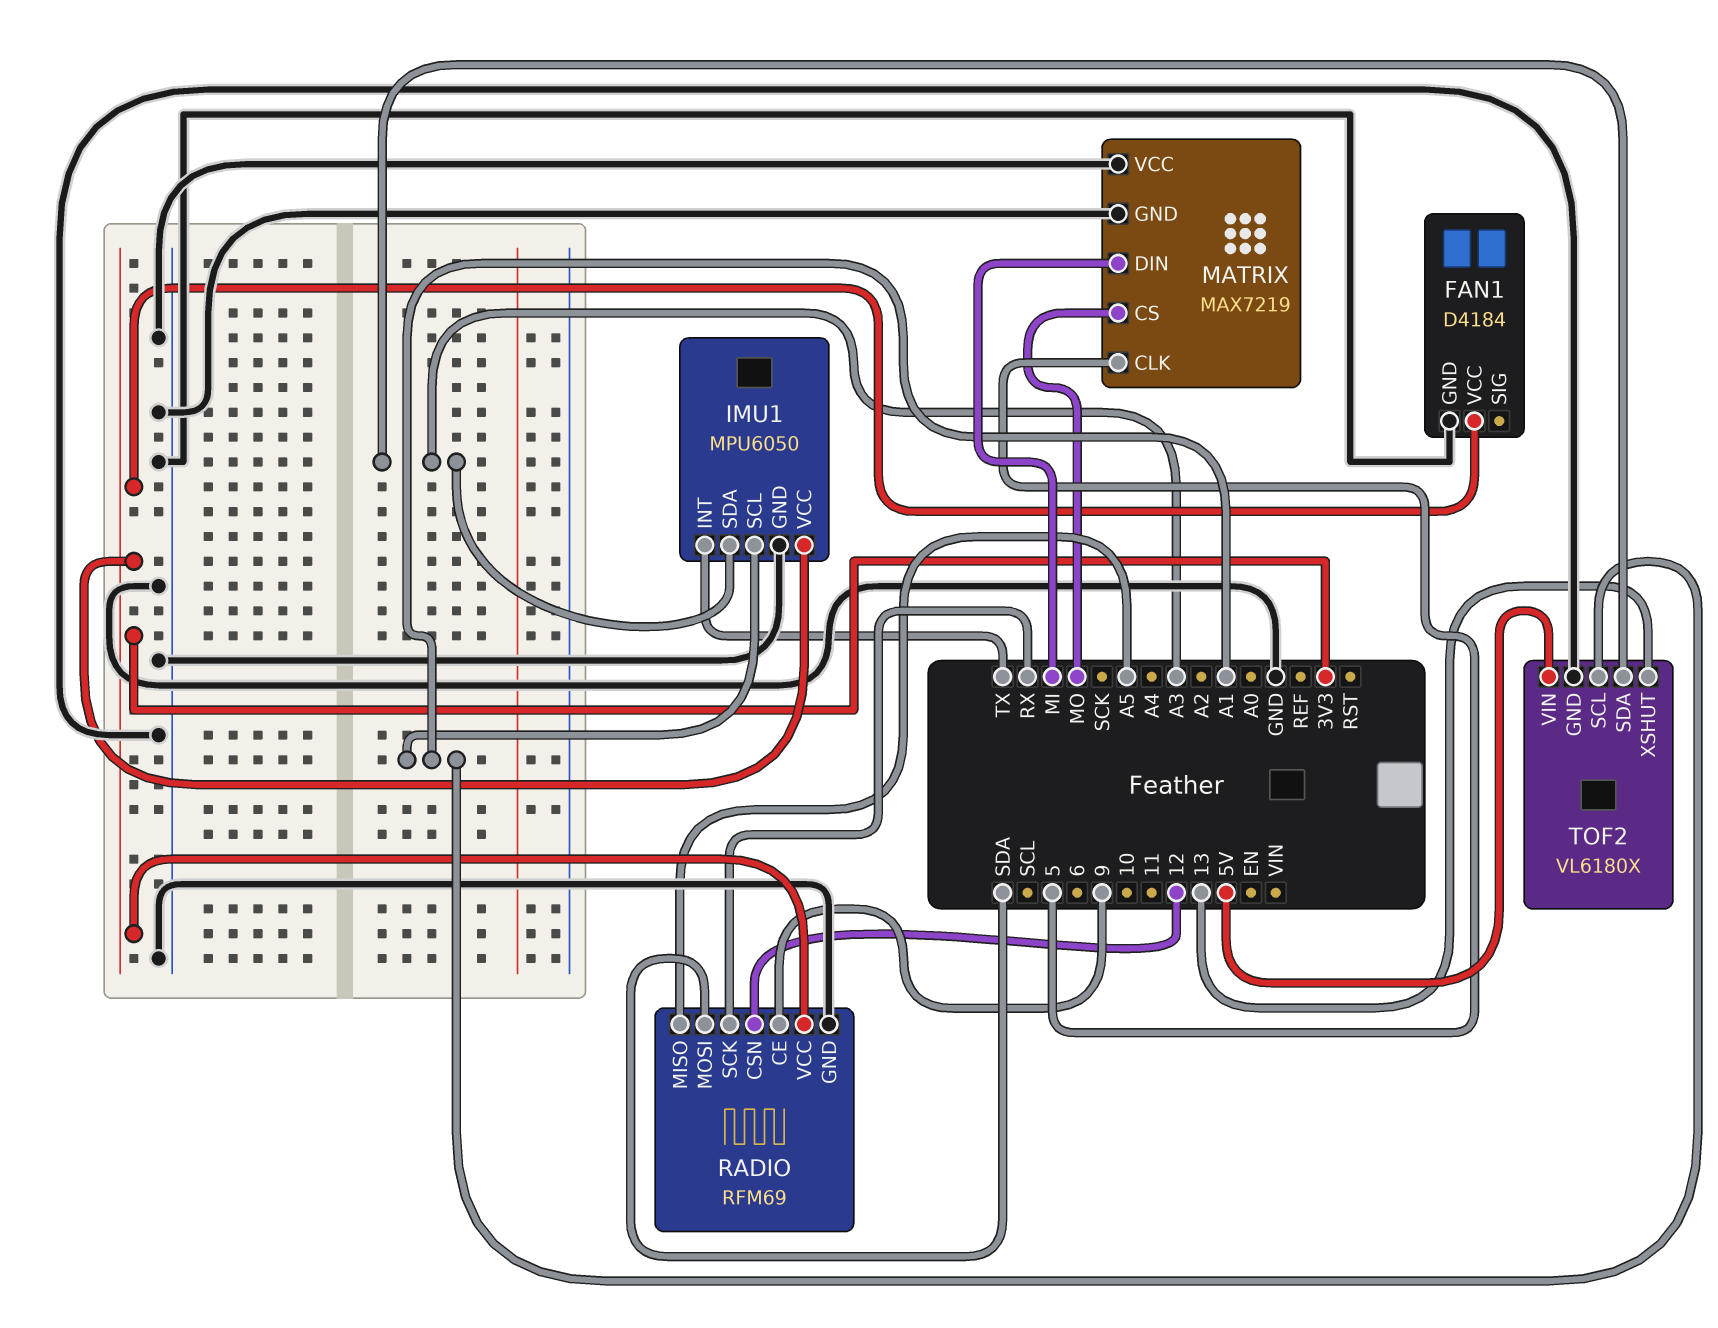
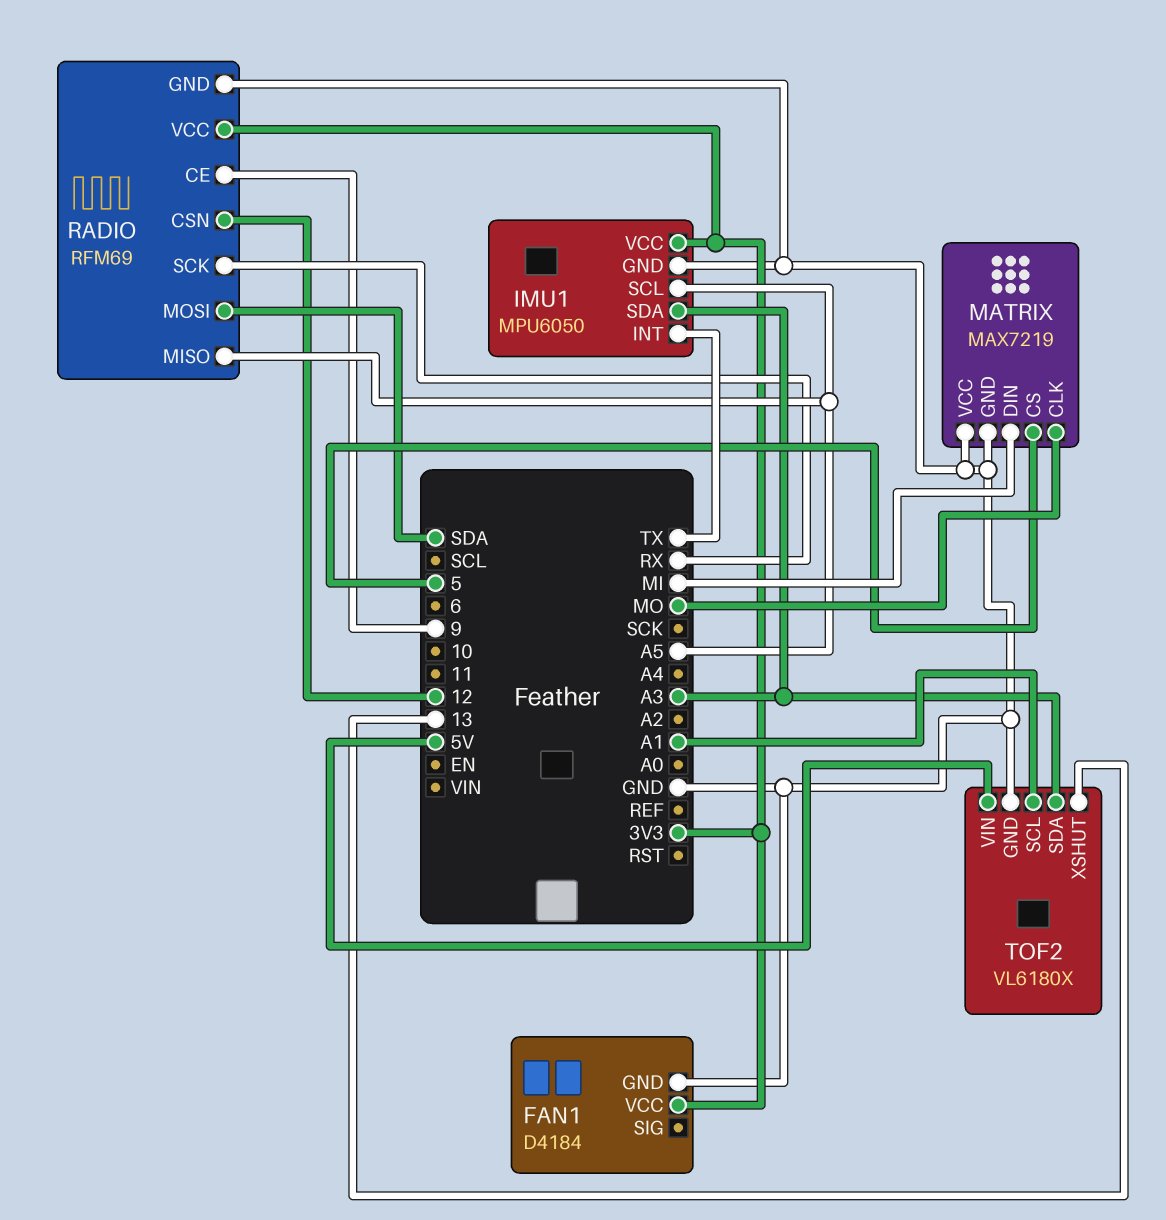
IMU1 pin SCL: A1 -> A5
MATRIX pin CLK: 5 -> MO
MATRIX pin CS: MO -> 5

